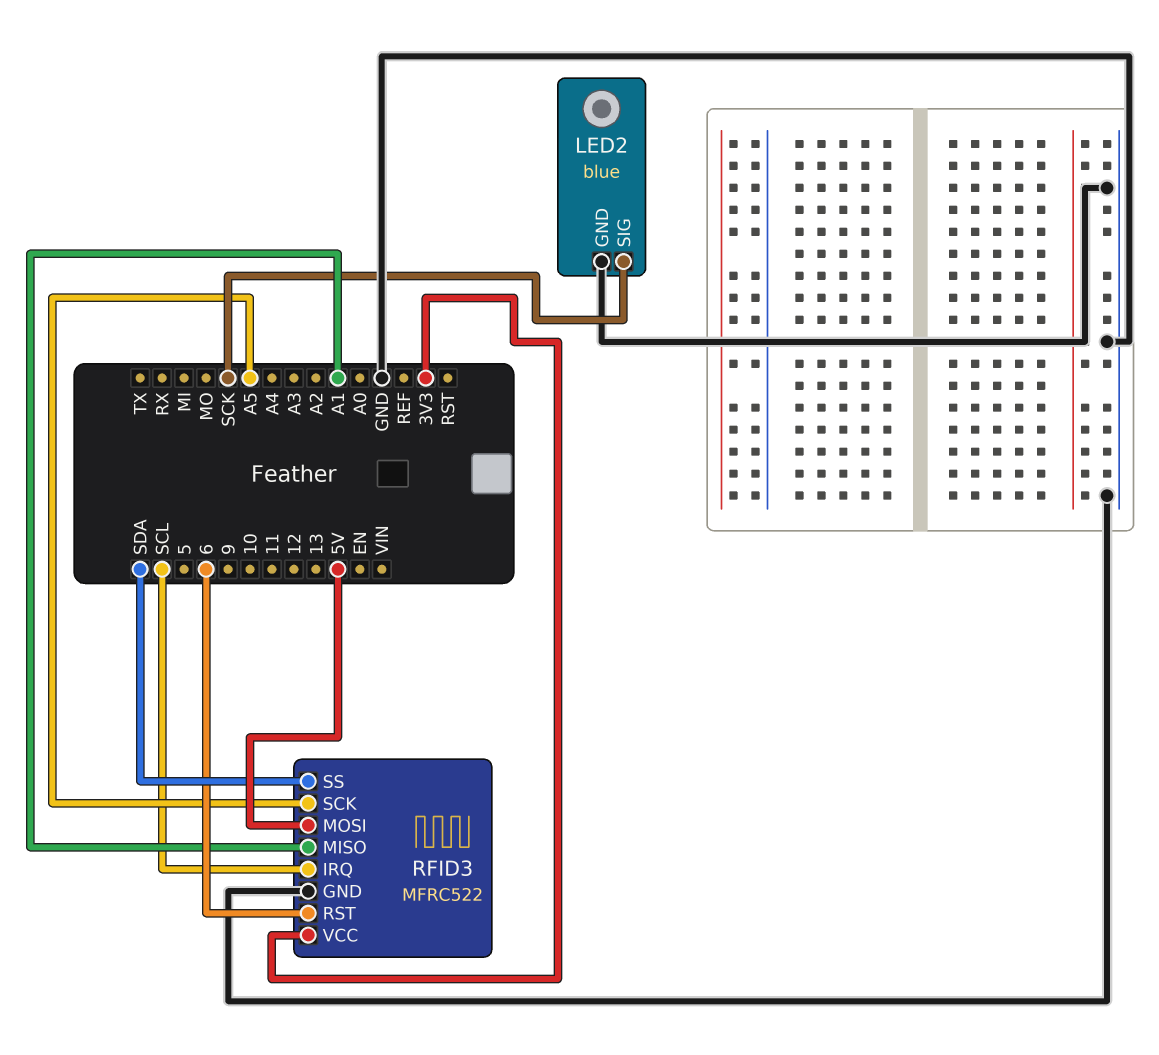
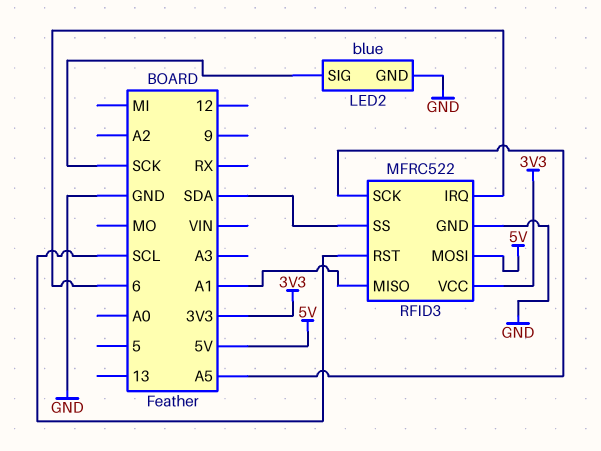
RFID3 pin IRQ: SCL -> 6
RFID3 pin RST: 6 -> SCL

